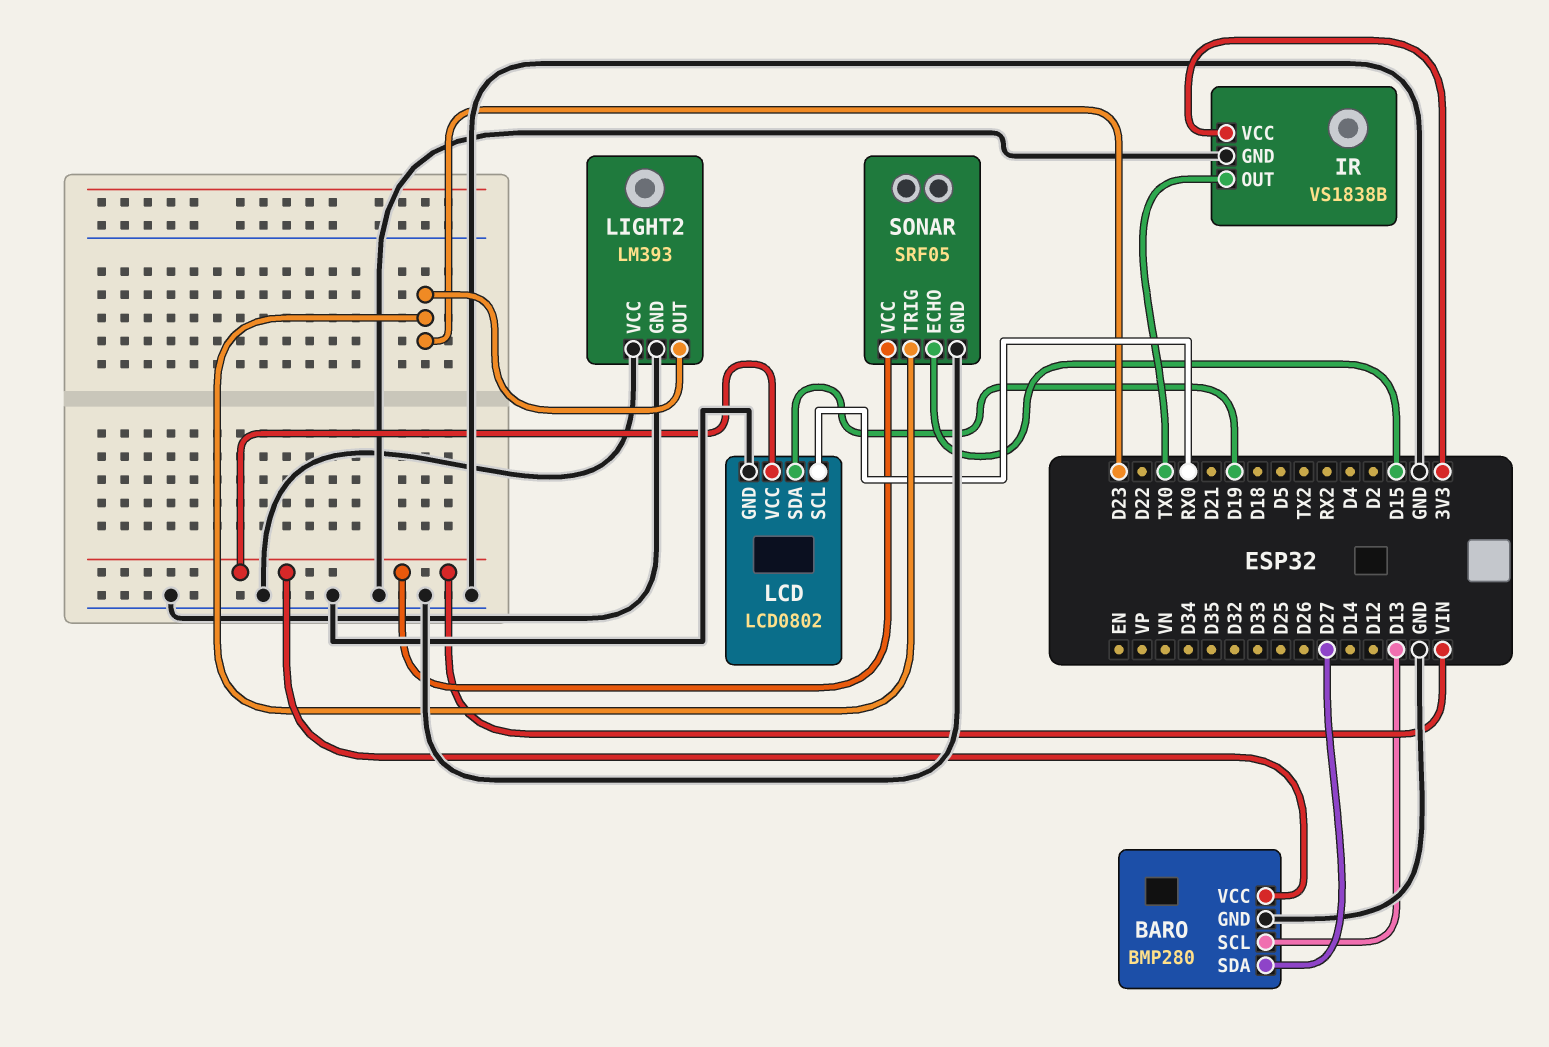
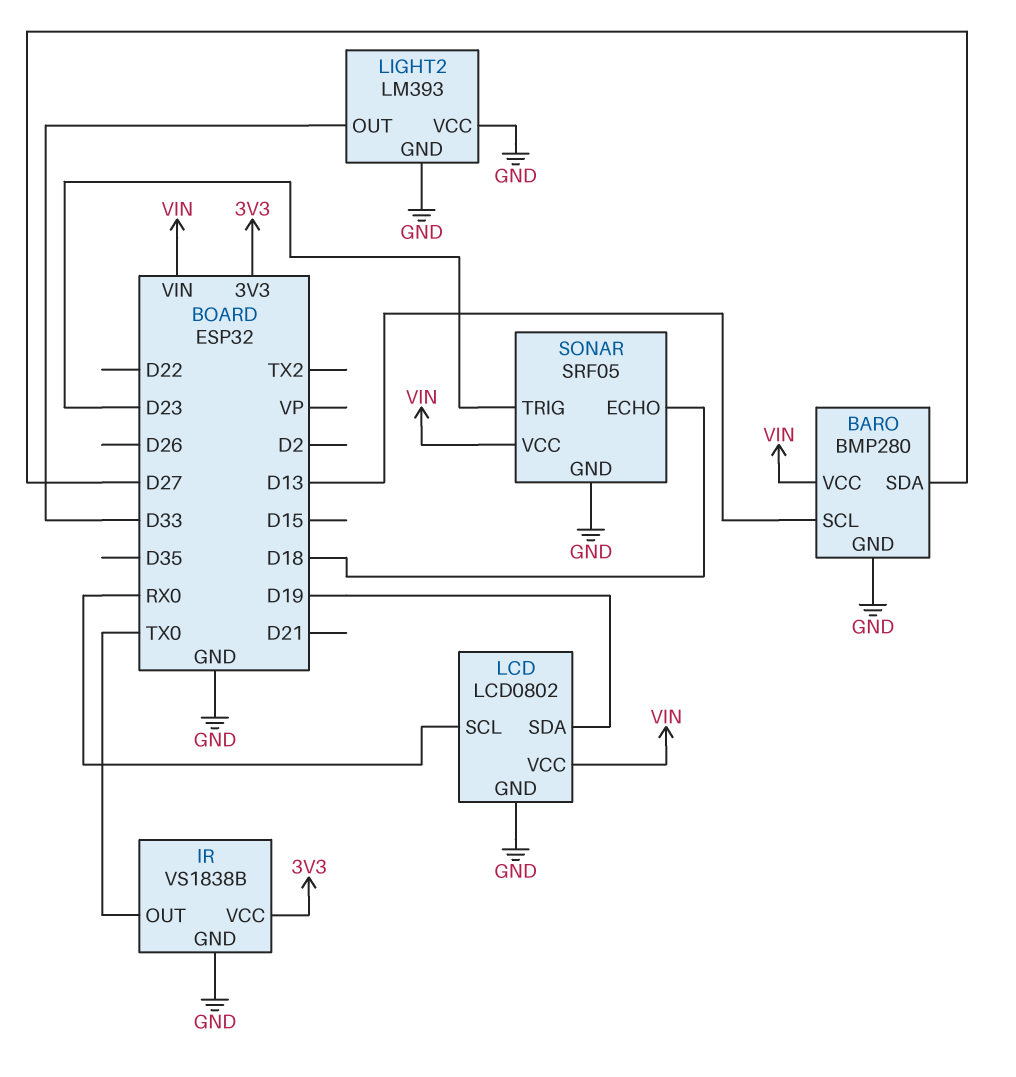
LIGHT2 pin OUT: D23 -> D33
SONAR pin ECHO: D15 -> D18

